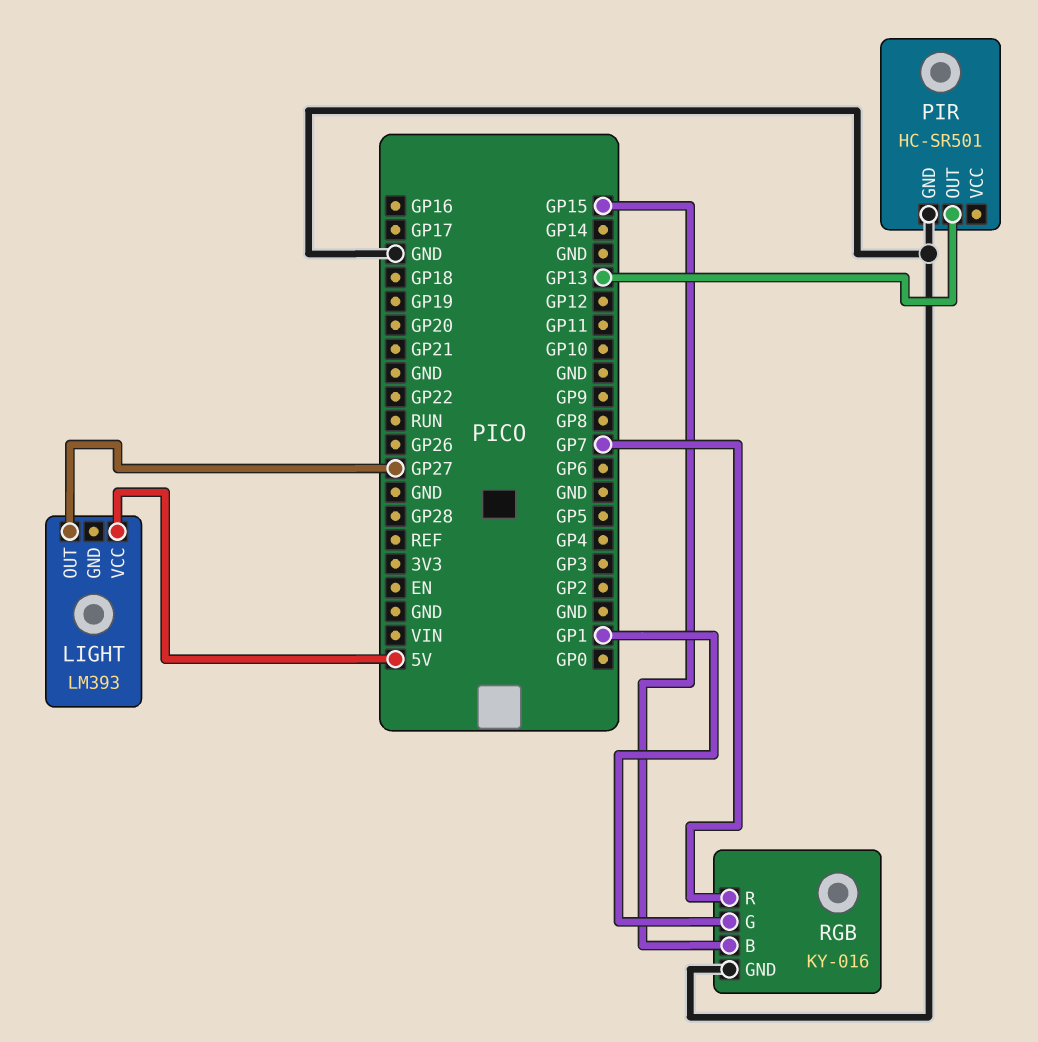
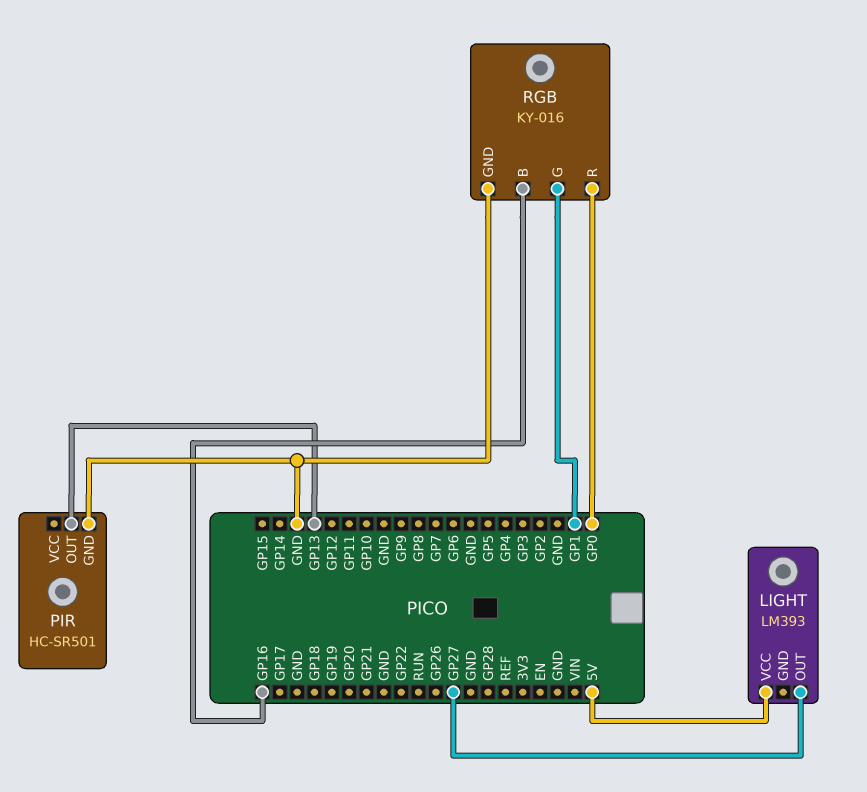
RGB pin B: GP15 -> GP16
RGB pin R: GP7 -> GP0

